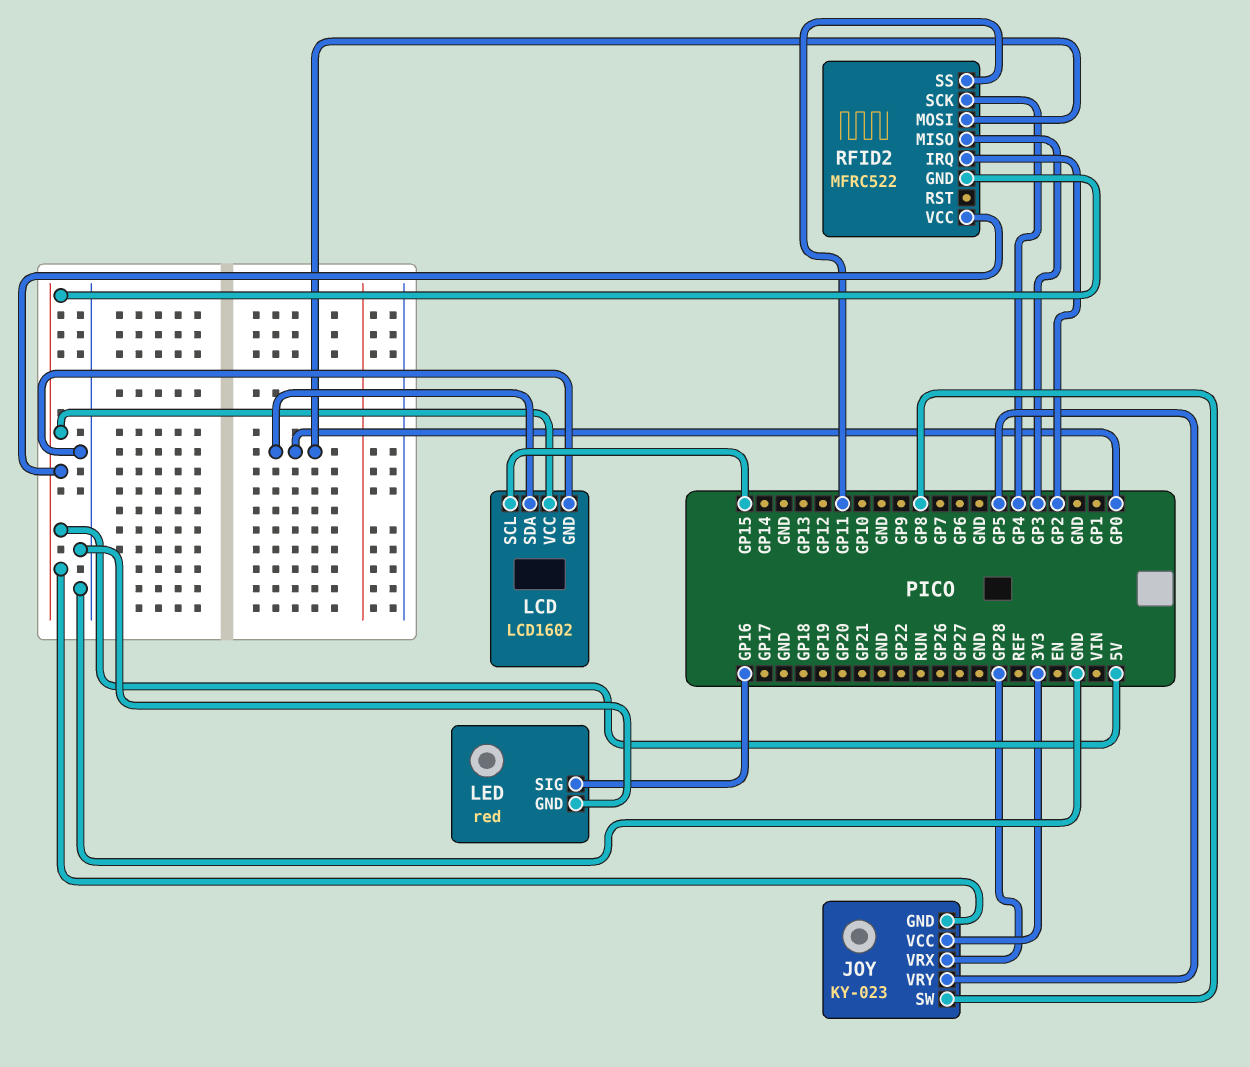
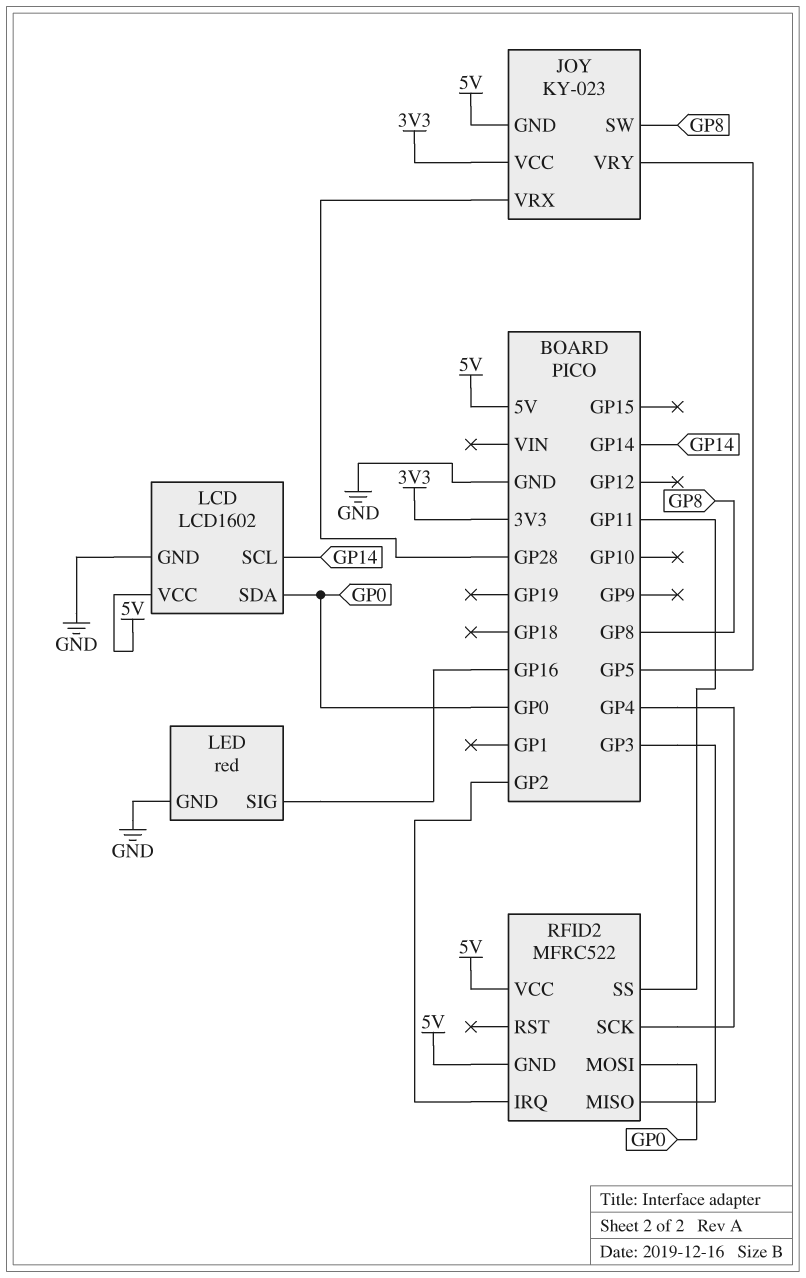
LCD pin SCL: GP15 -> GP14

